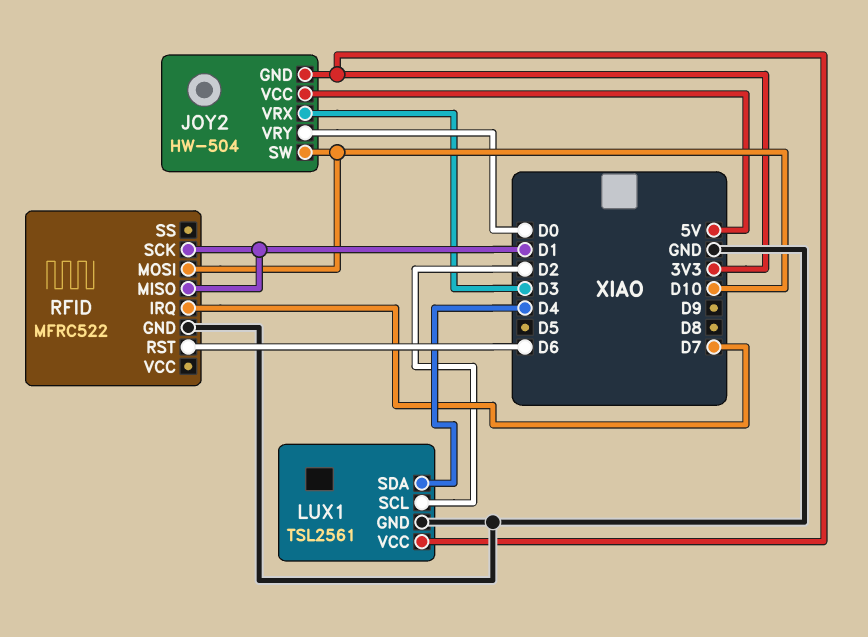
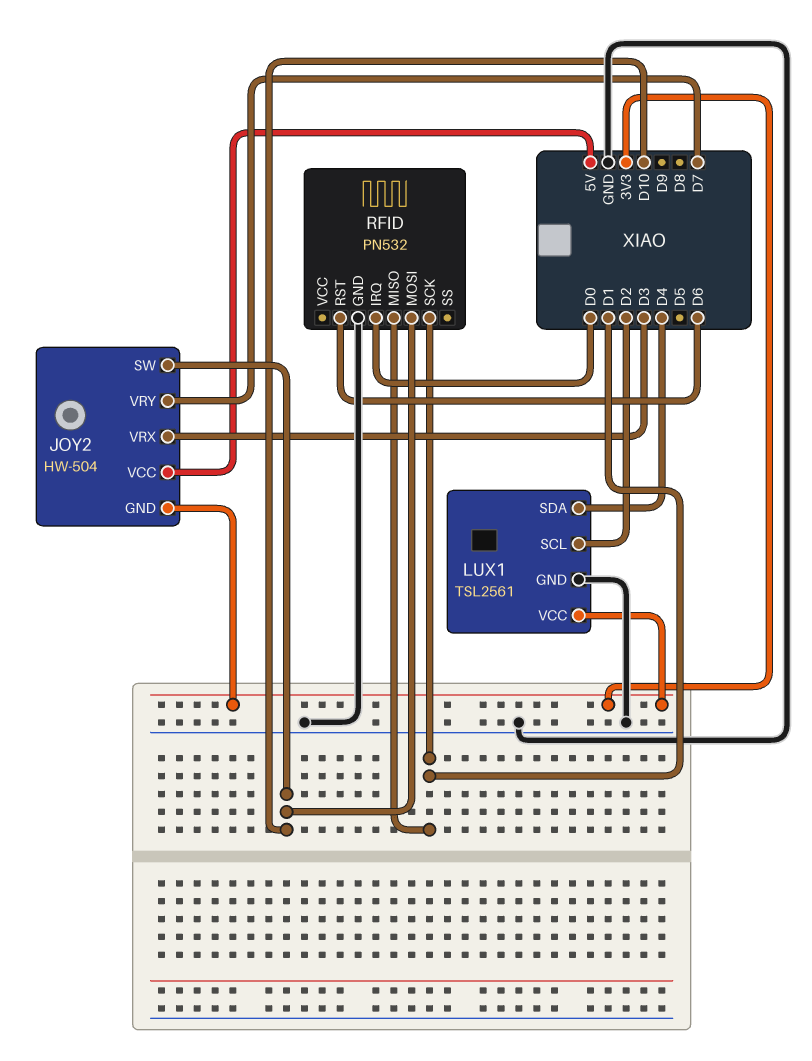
JOY2 pin VRY: D0 -> D7
RFID: MFRC522 -> PN532
RFID pin IRQ: D7 -> D0

